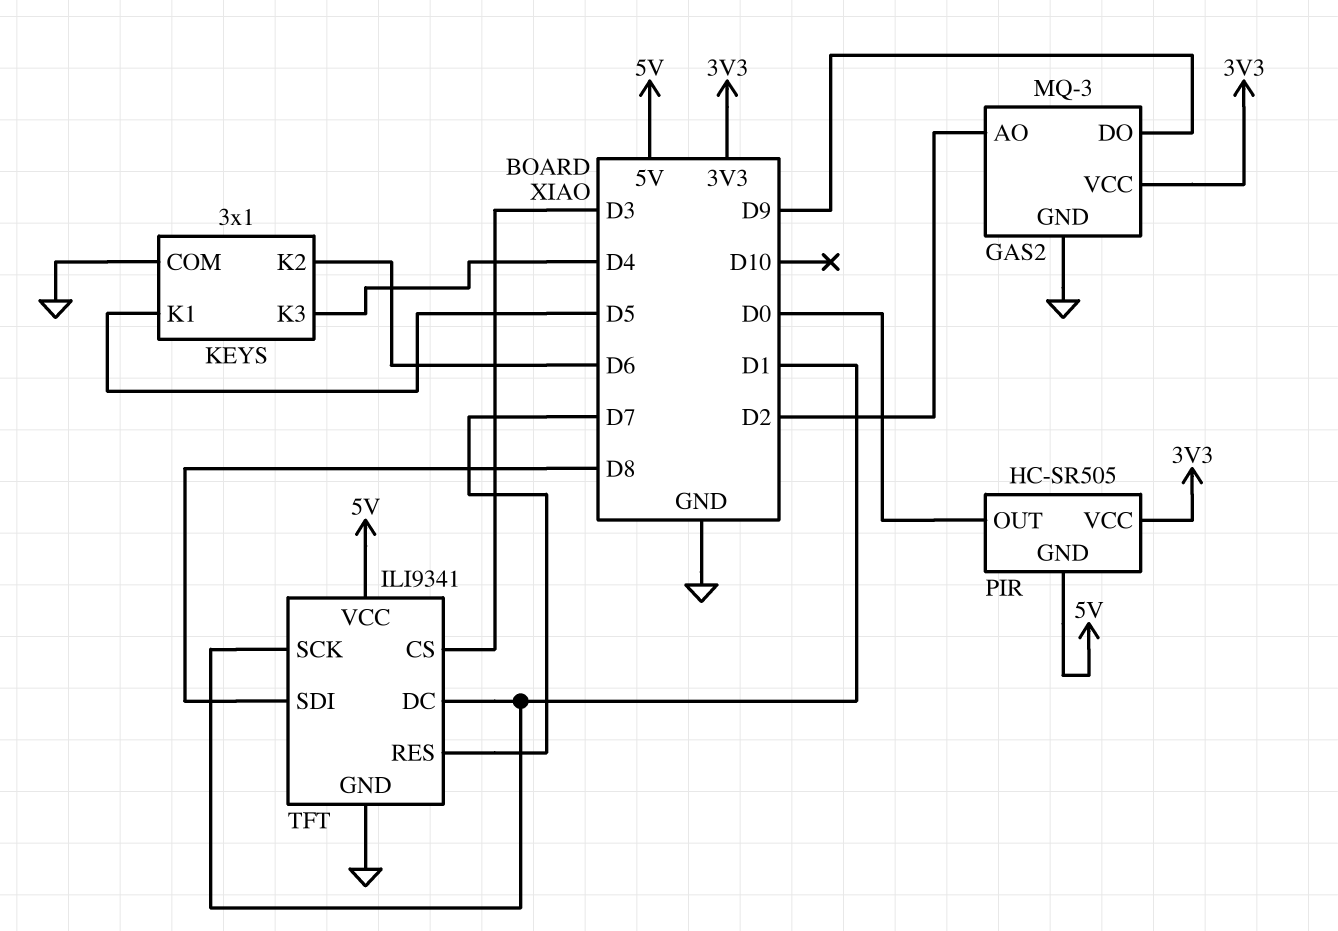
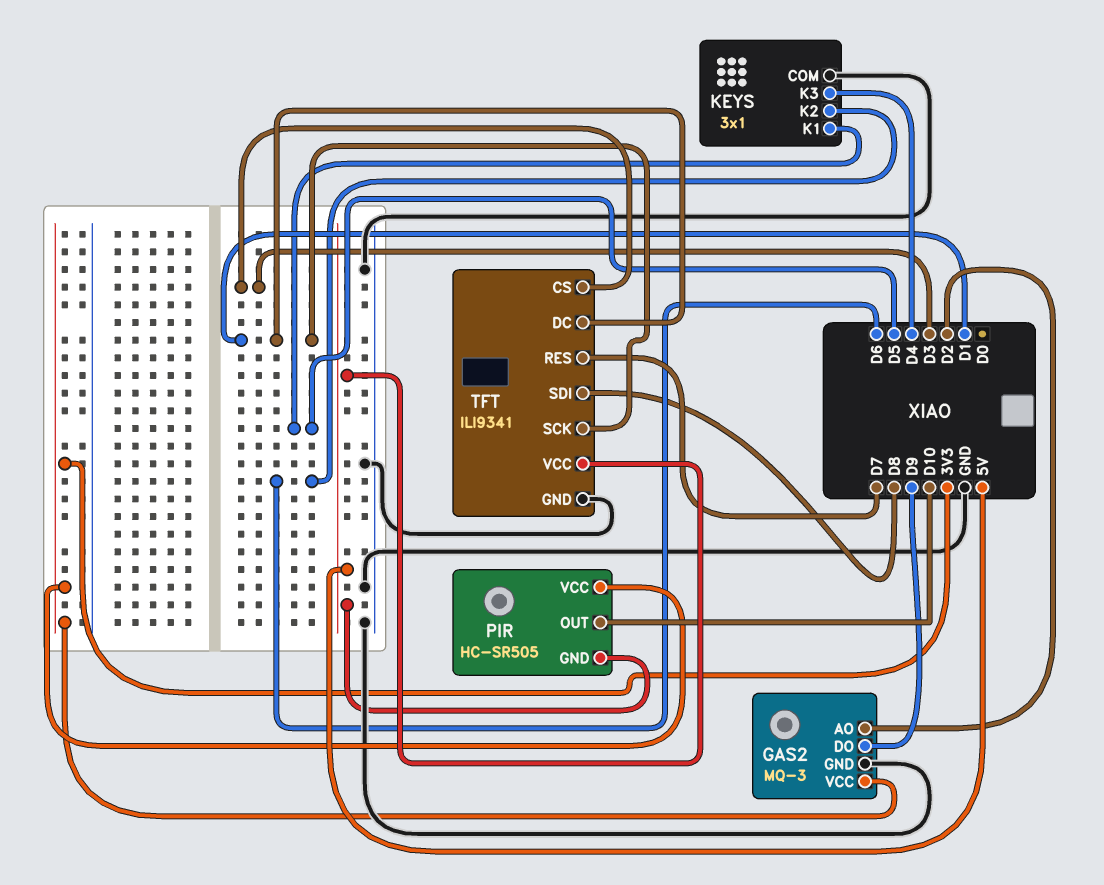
PIR pin OUT: D0 -> D10

